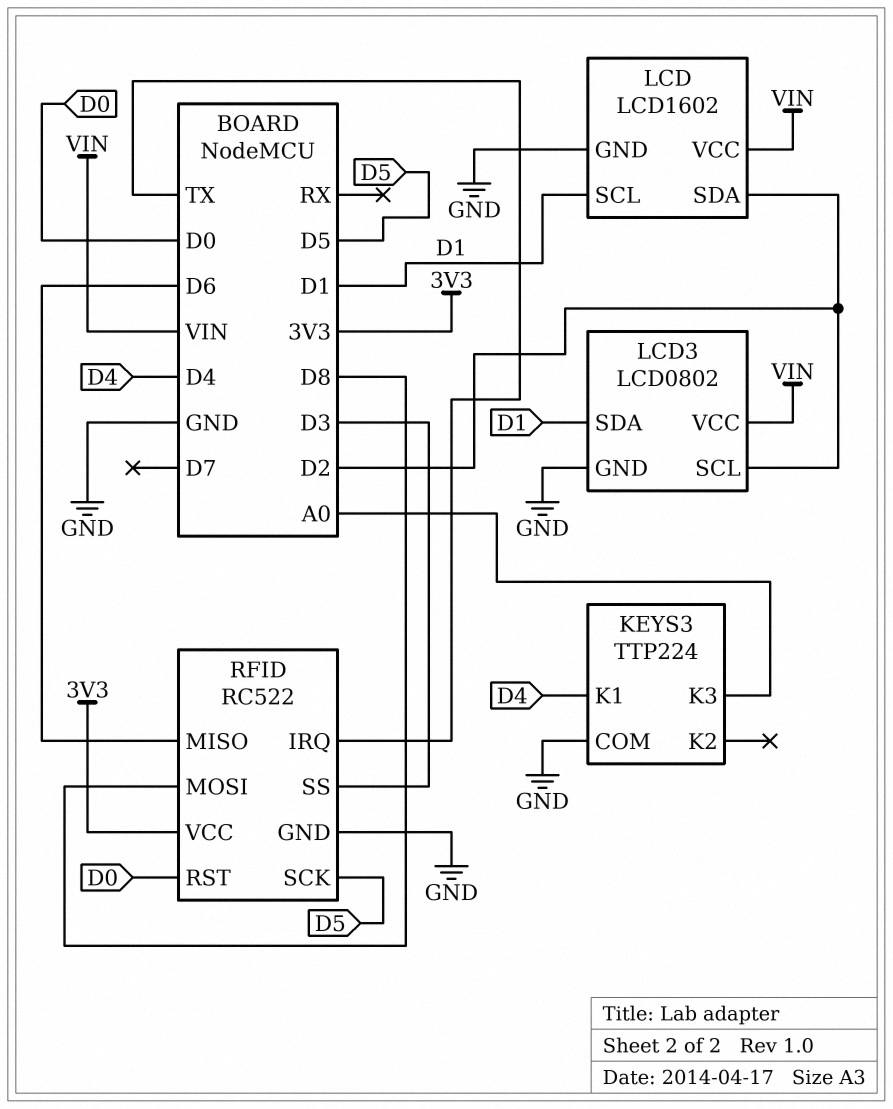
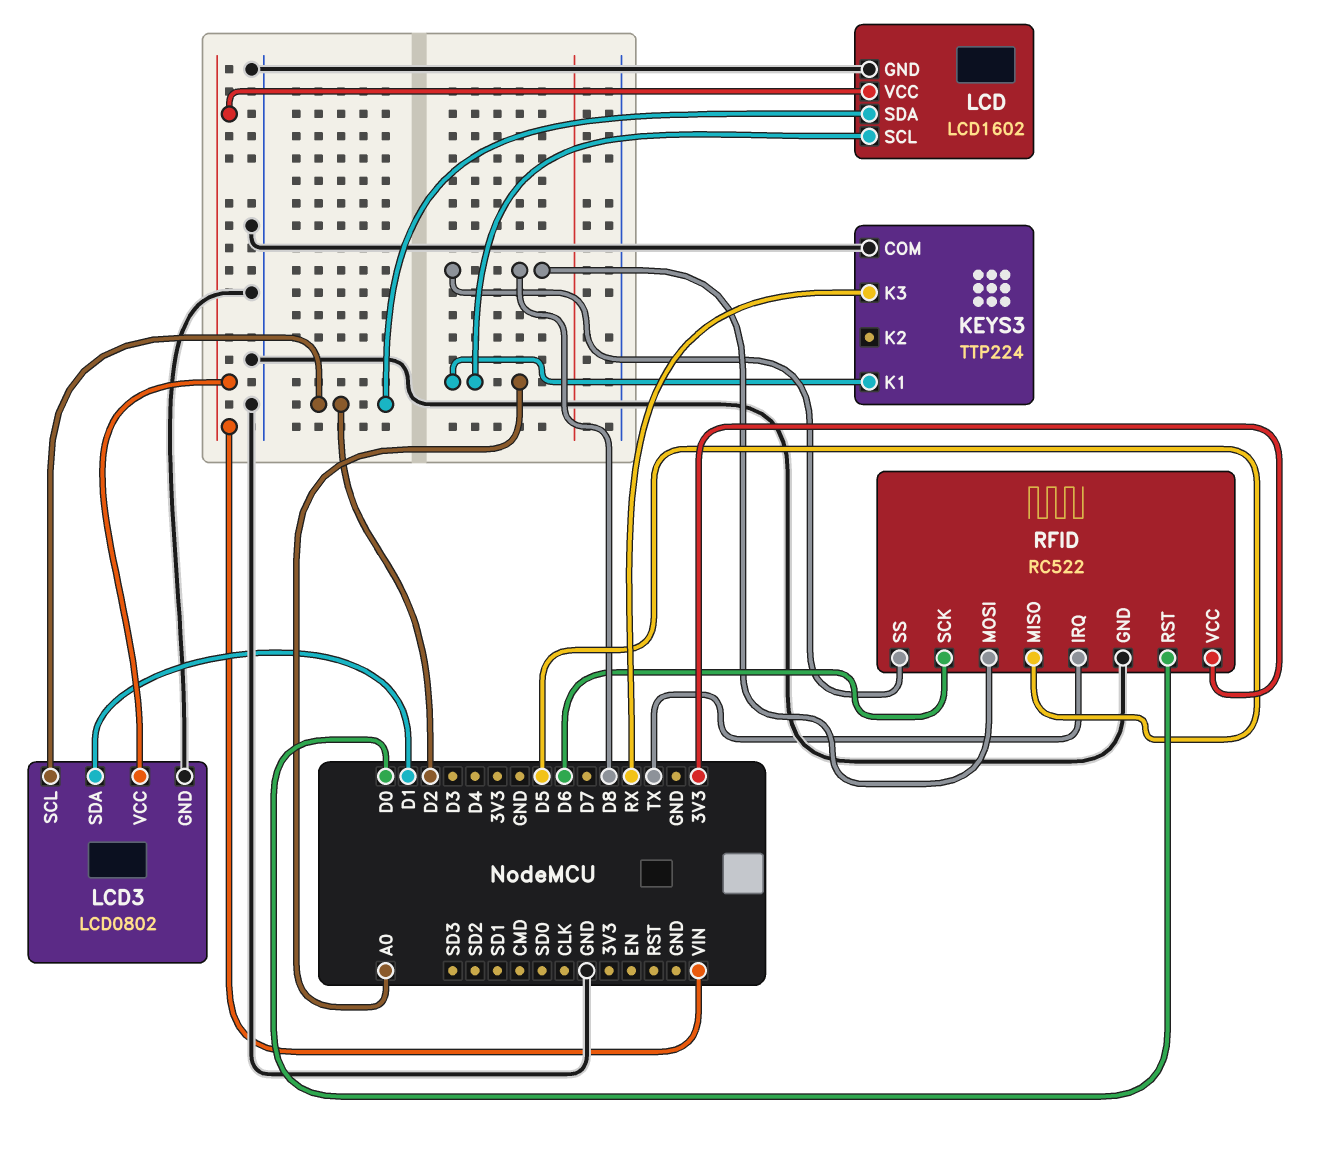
KEYS3 pin K1: D4 -> A0
KEYS3 pin K3: A0 -> RX
LCD pin SCL: D1 -> A0
RFID pin MISO: D6 -> D5
RFID pin SCK: D5 -> D6
RFID pin SS: D3 -> D8

